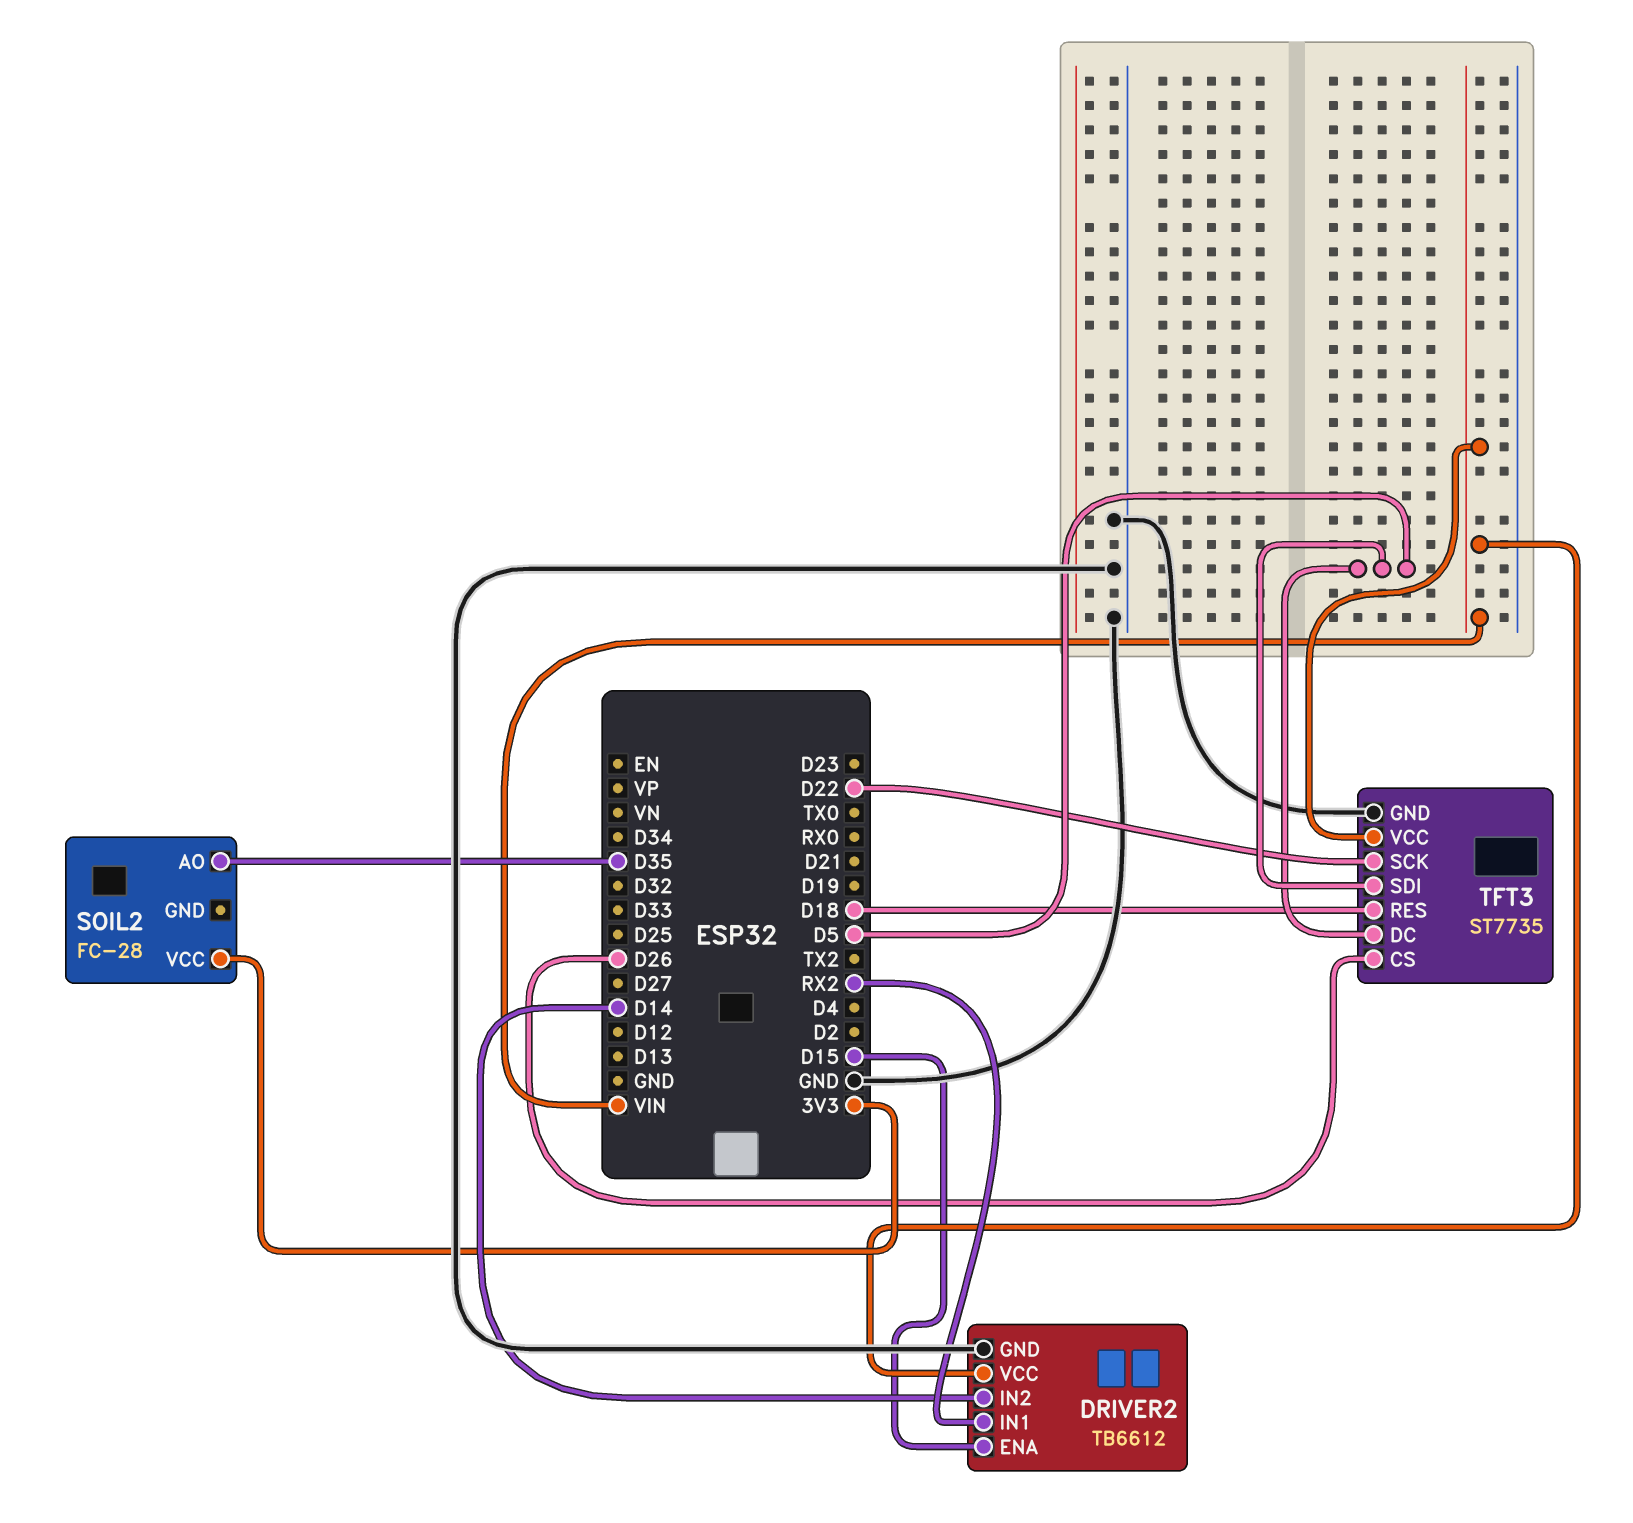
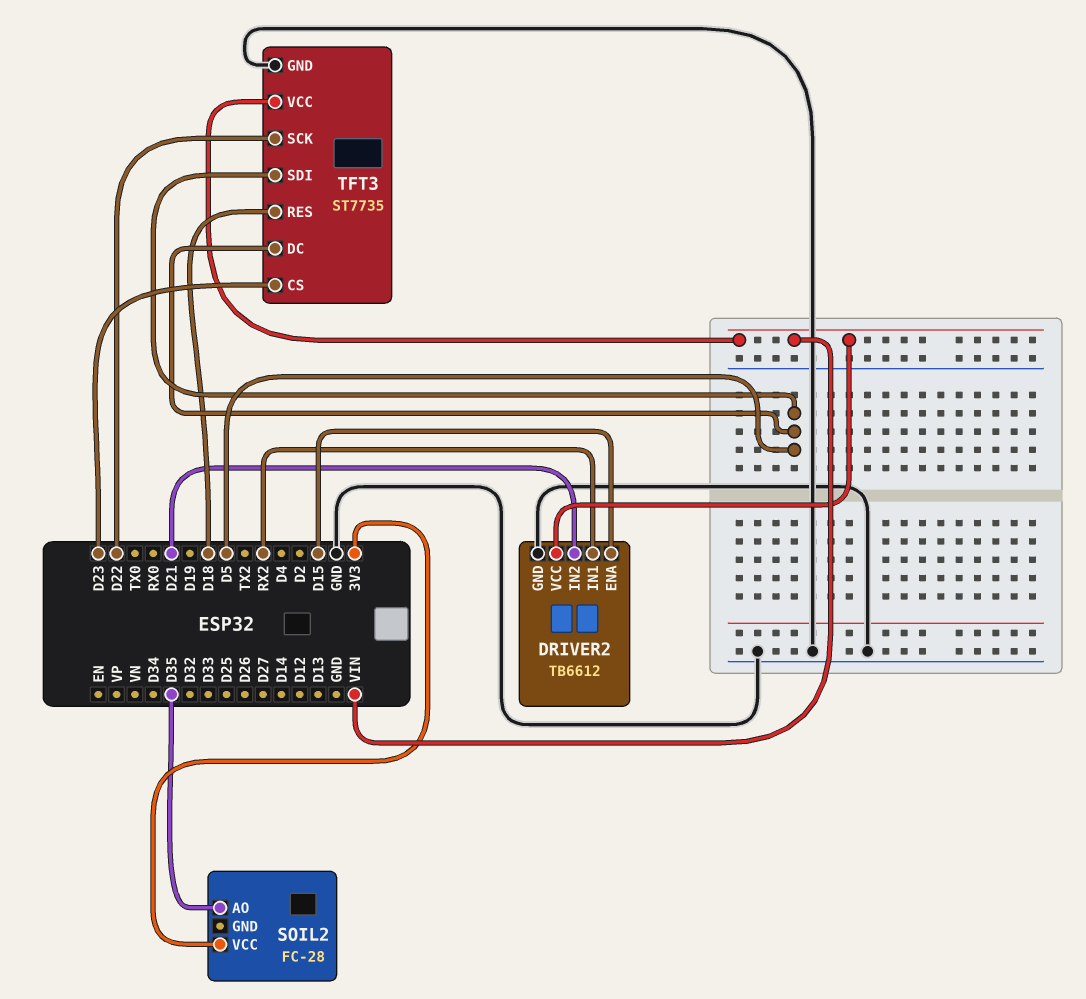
DRIVER2 pin IN2: D14 -> D21
TFT3 pin CS: D26 -> D23

